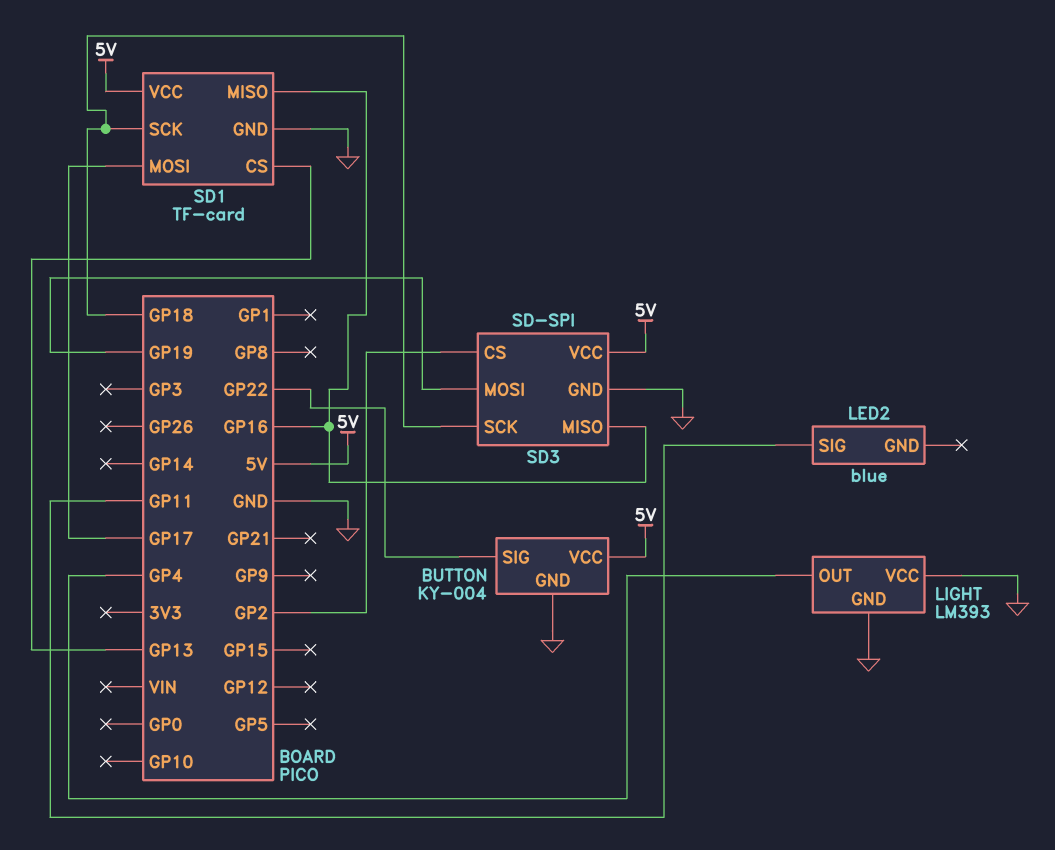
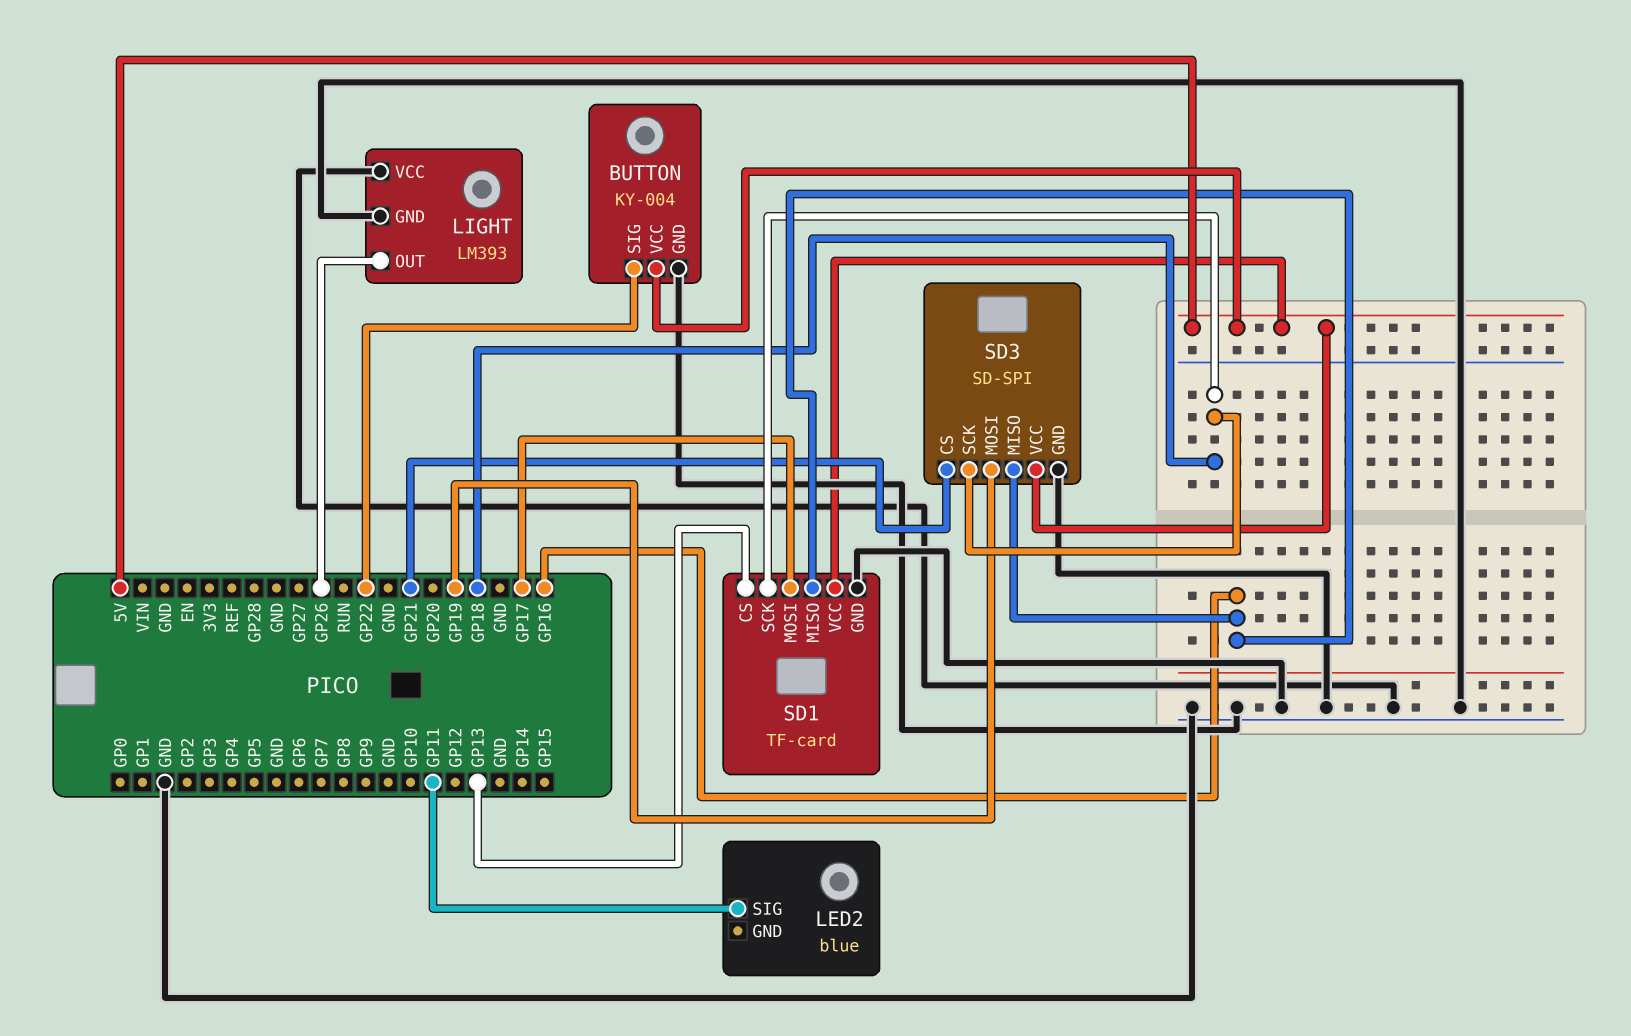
LIGHT pin OUT: GP4 -> GP26
SD3 pin CS: GP2 -> GP21

